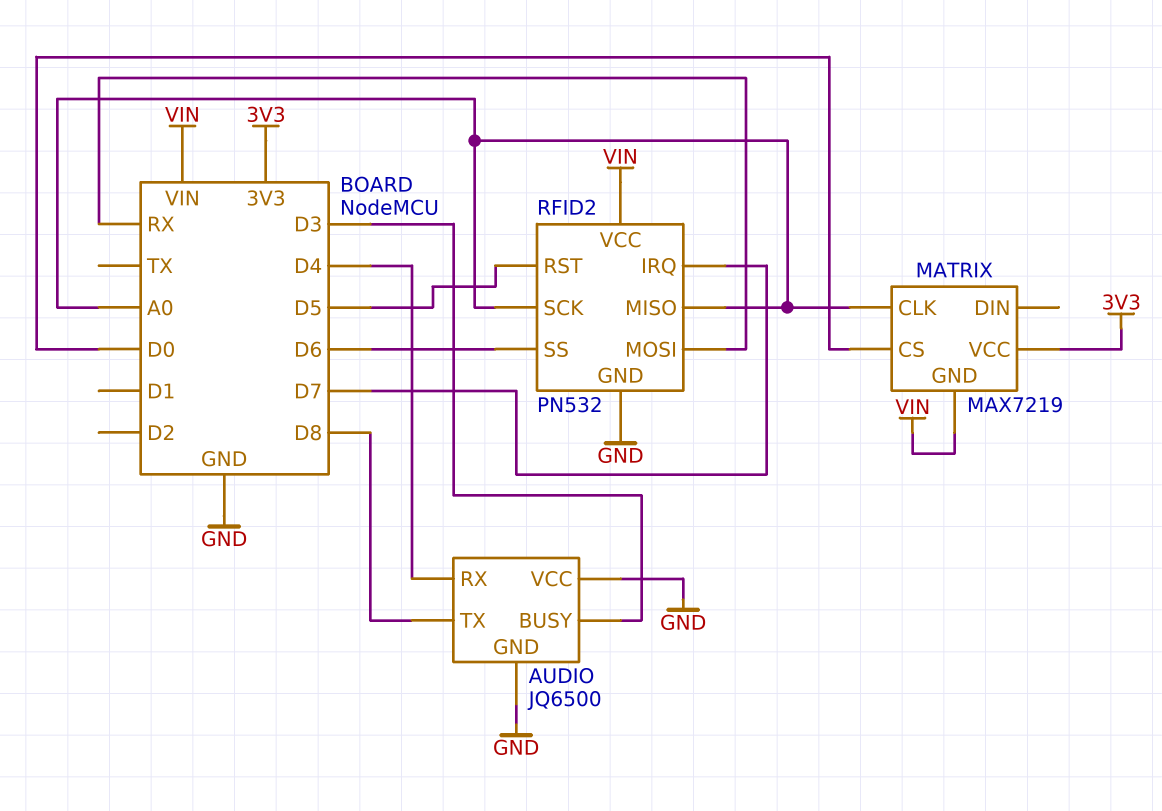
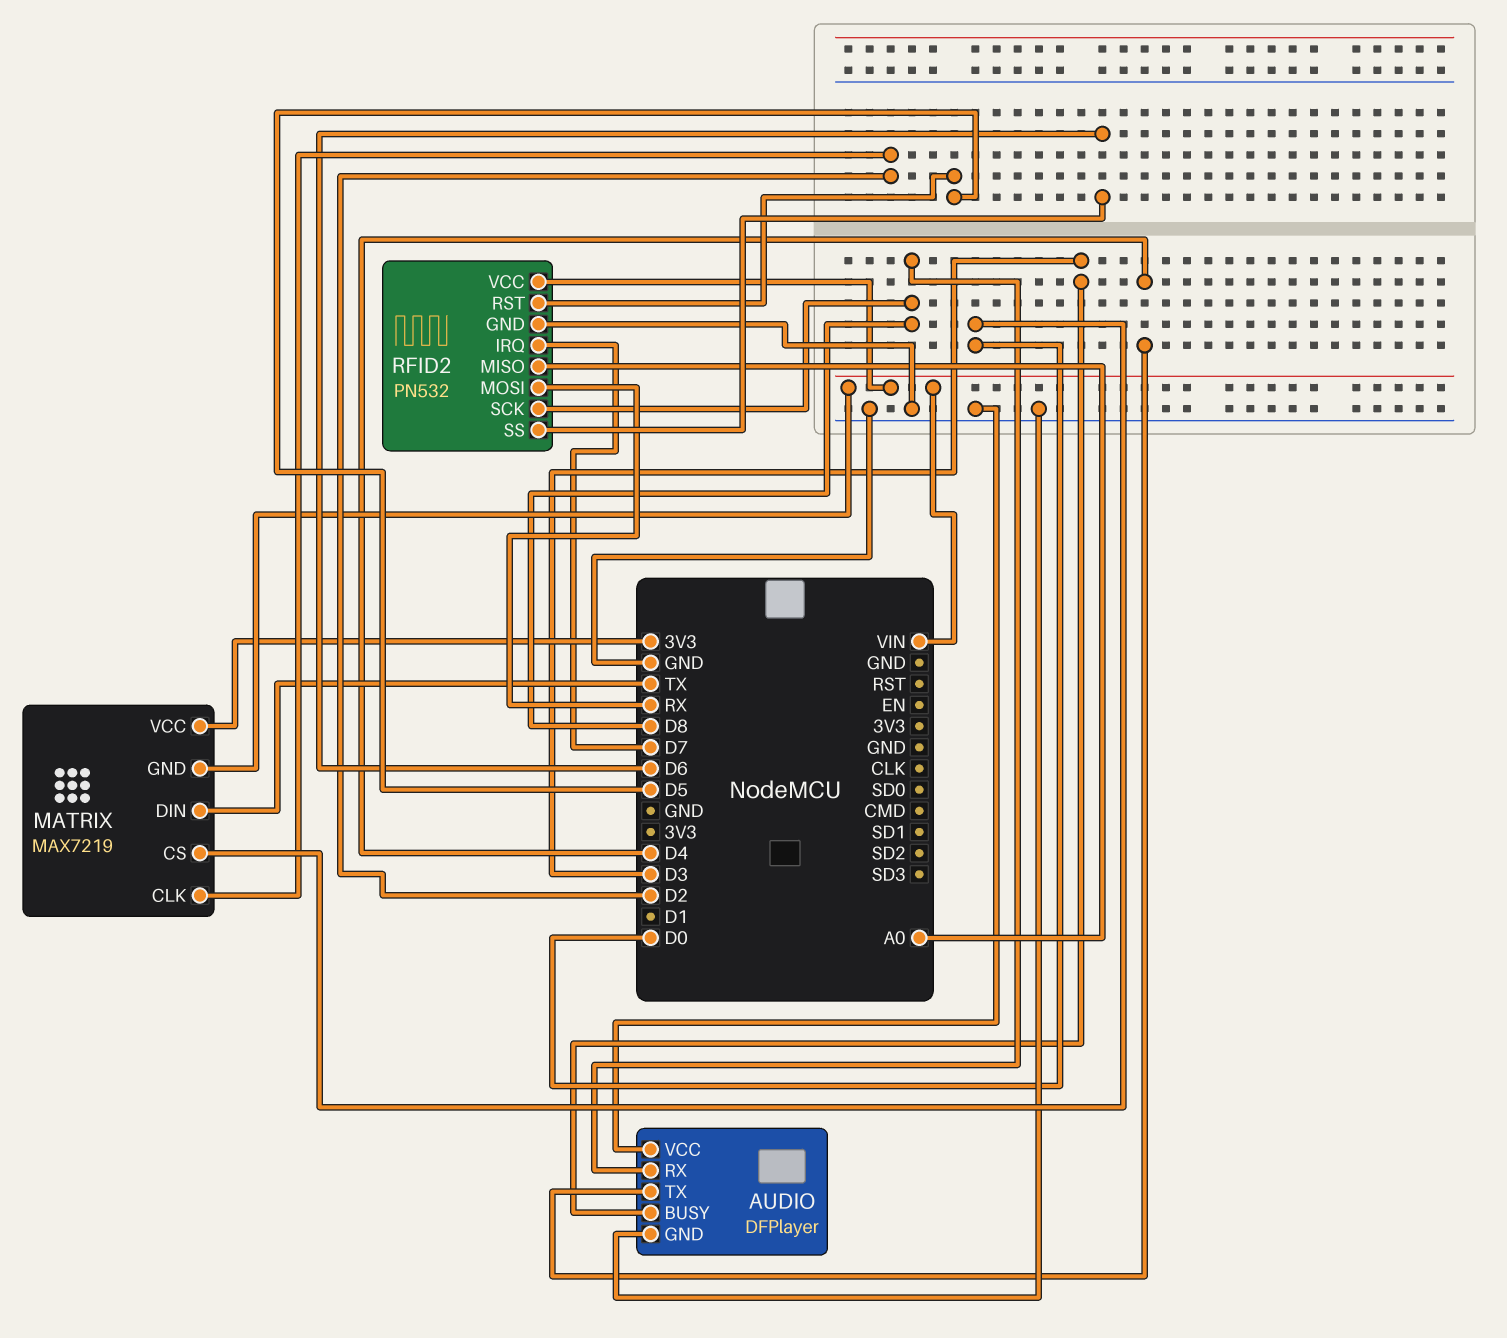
AUDIO: JQ6500 -> DFPlayer
AUDIO pin RX: D4 -> D8
AUDIO pin TX: D8 -> D4
MATRIX pin CLK: A0 -> D2
MATRIX pin DIN: none -> TX
RFID2 pin SCK: A0 -> D8

